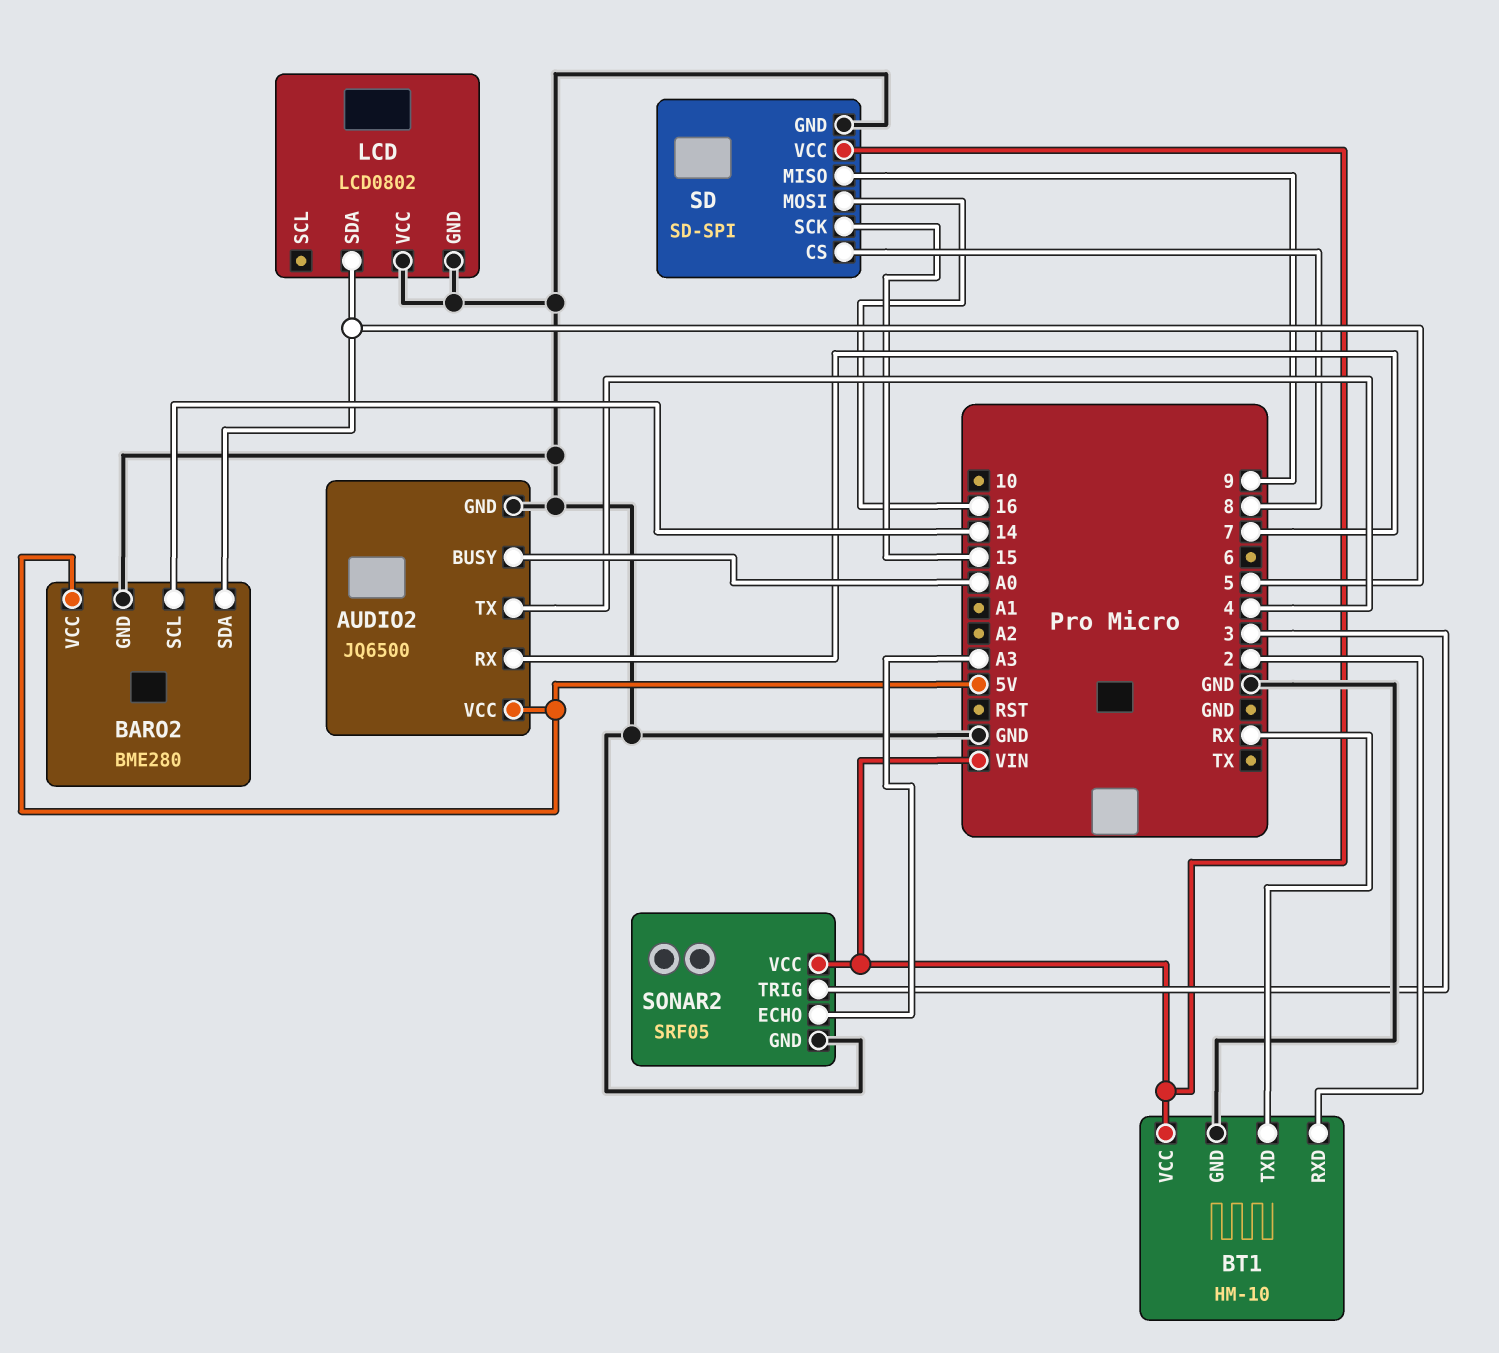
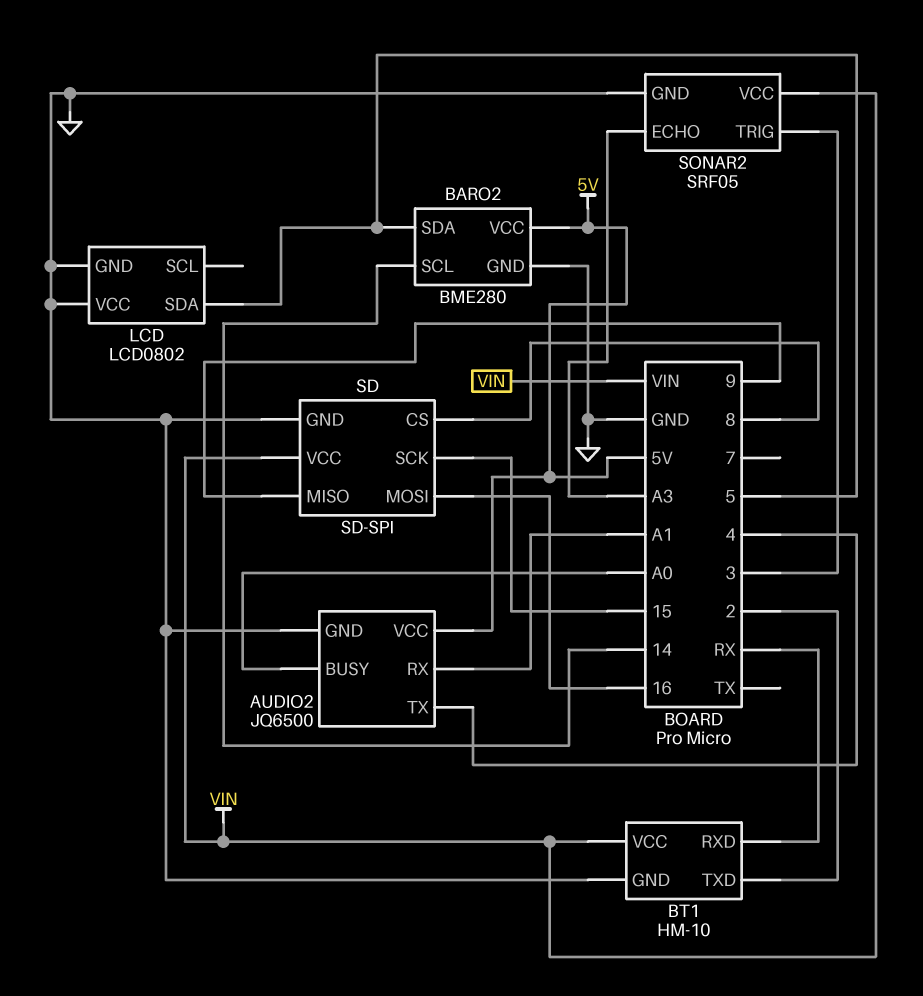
AUDIO2 pin RX: 7 -> A1
BT1 pin RXD: 2 -> RX
BT1 pin TXD: RX -> 2

